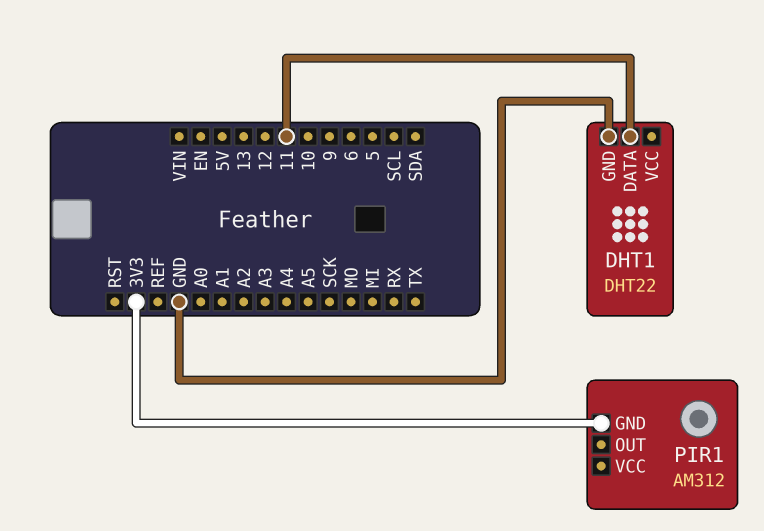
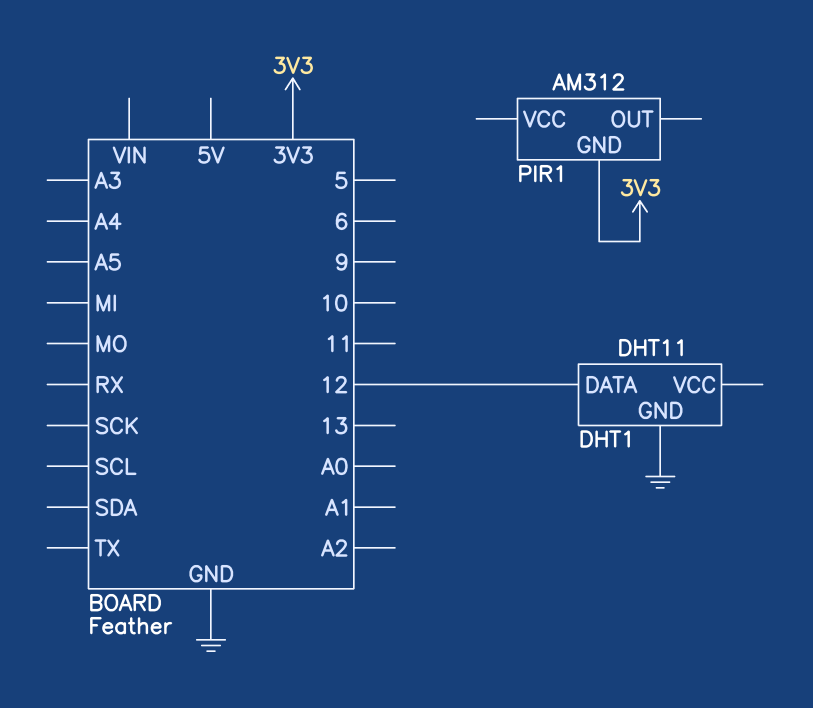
DHT1: DHT22 -> DHT11
DHT1 pin DATA: 11 -> 12

